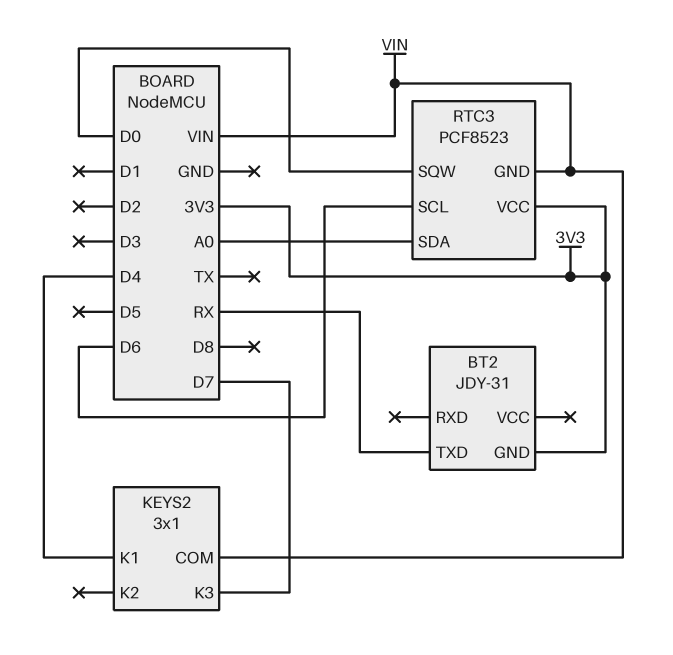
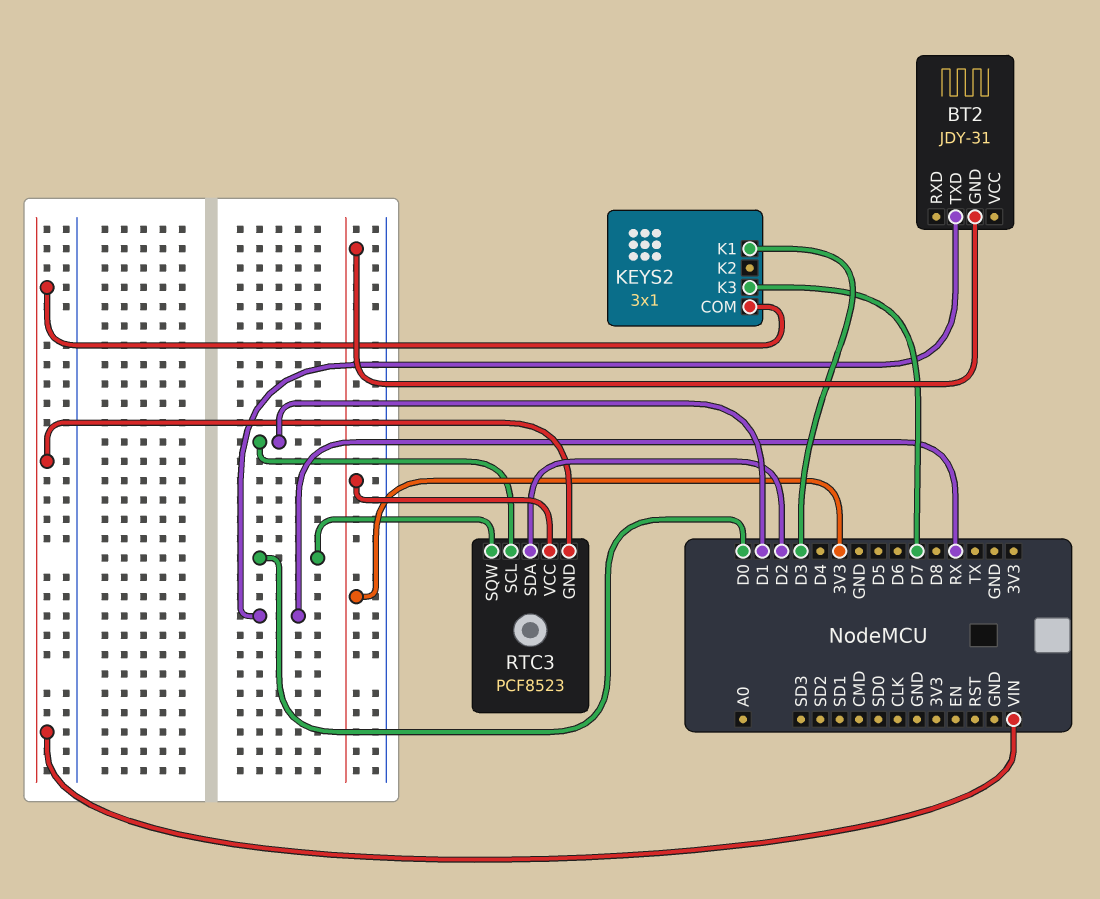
KEYS2 pin K1: D4 -> D3
RTC3 pin SCL: D6 -> D1
RTC3 pin SDA: A0 -> D2

